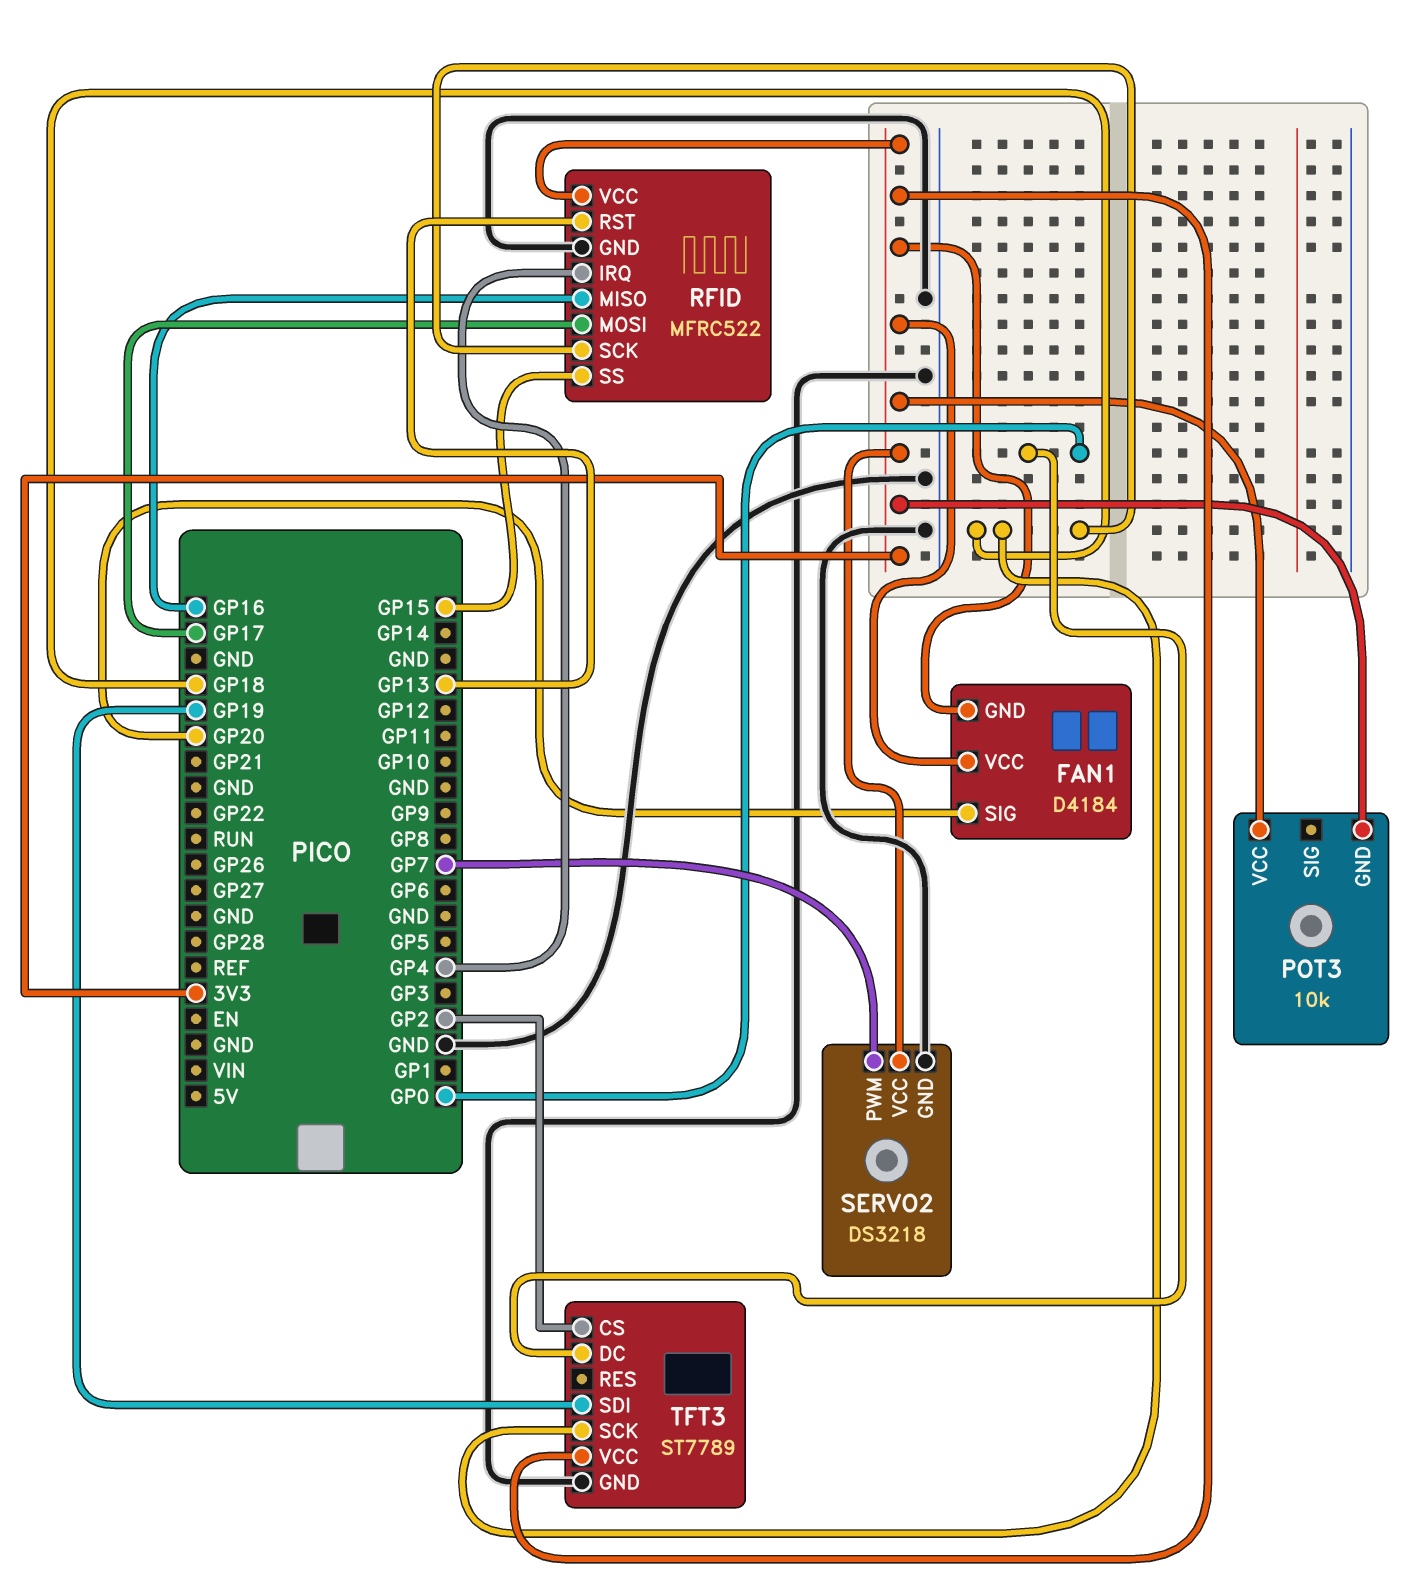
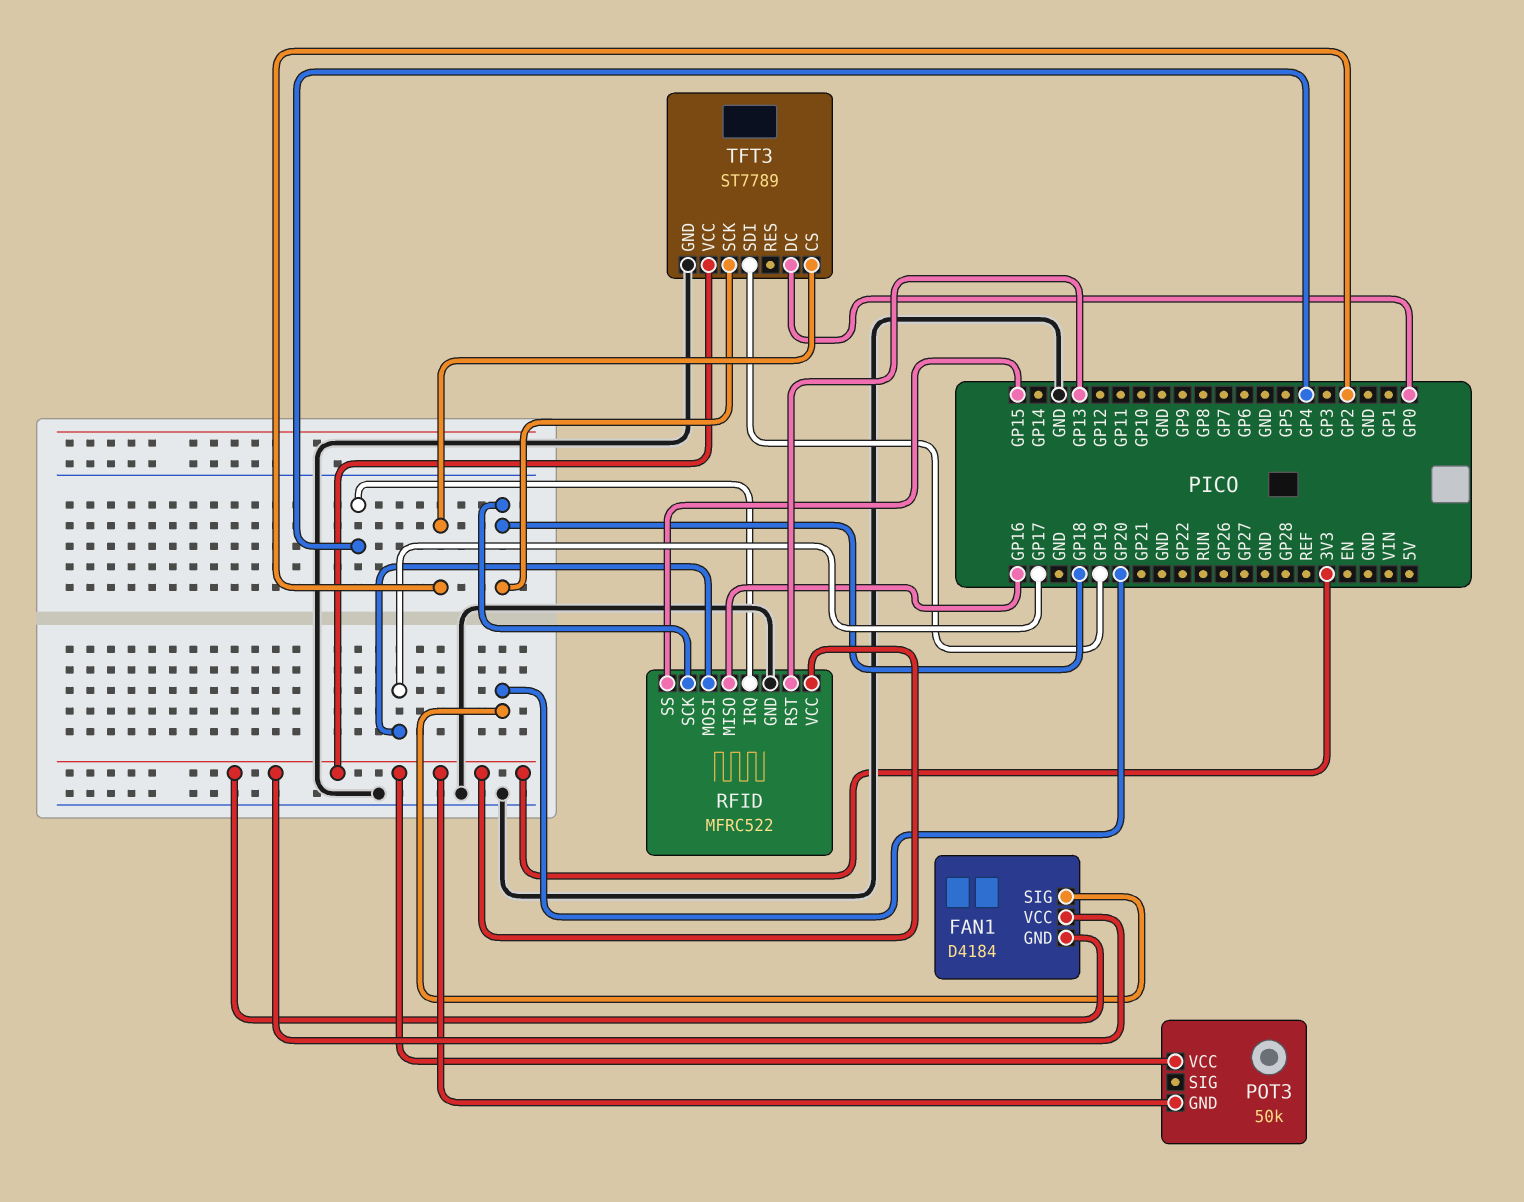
POT3: 10k -> 50k
SERVO2: DS3218 -> none
SERVO2 pin GND: GND -> none
SERVO2 pin PWM: GP7 -> none
SERVO2 pin VCC: 3V3 -> none

